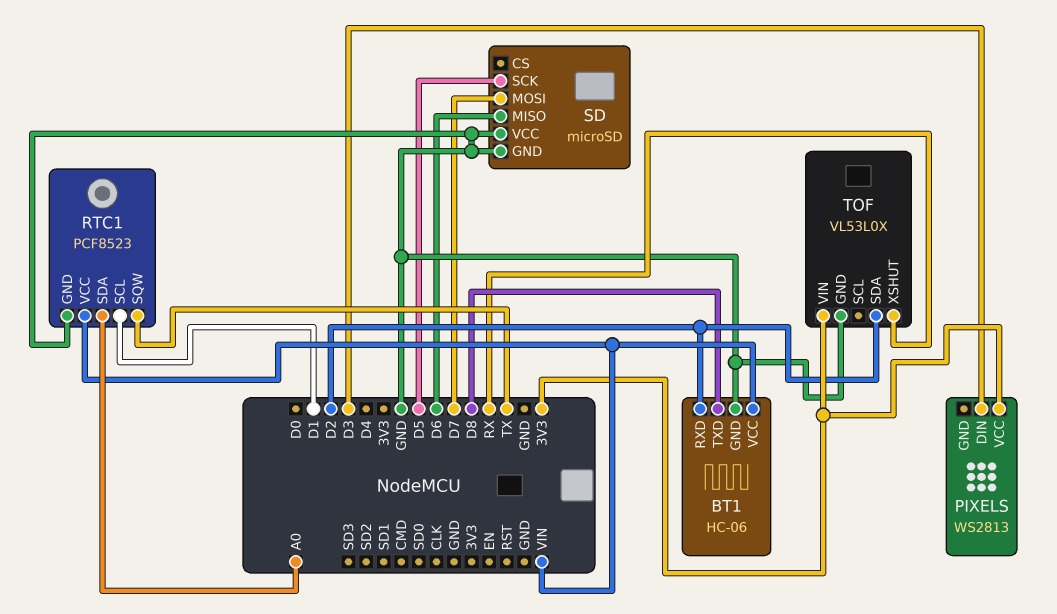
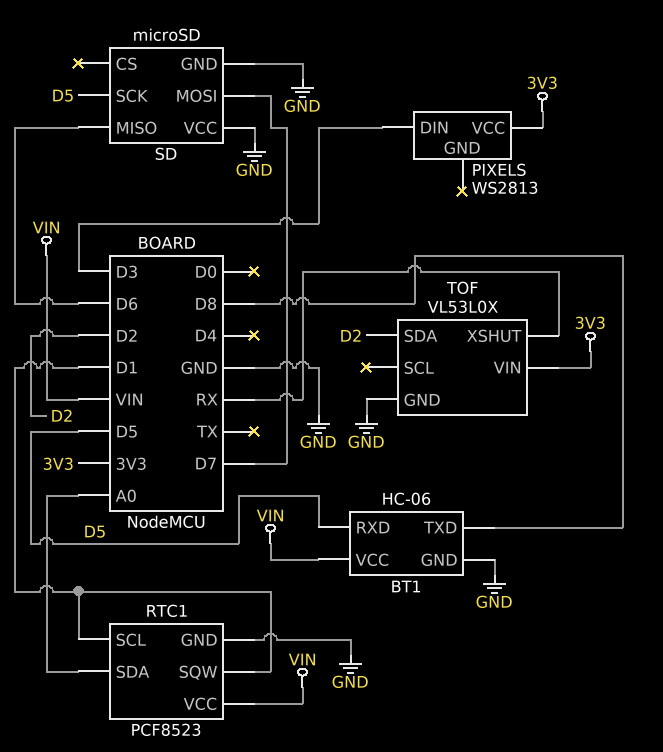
BT1 pin RXD: D2 -> D5
RTC1 pin SQW: TX -> D1

